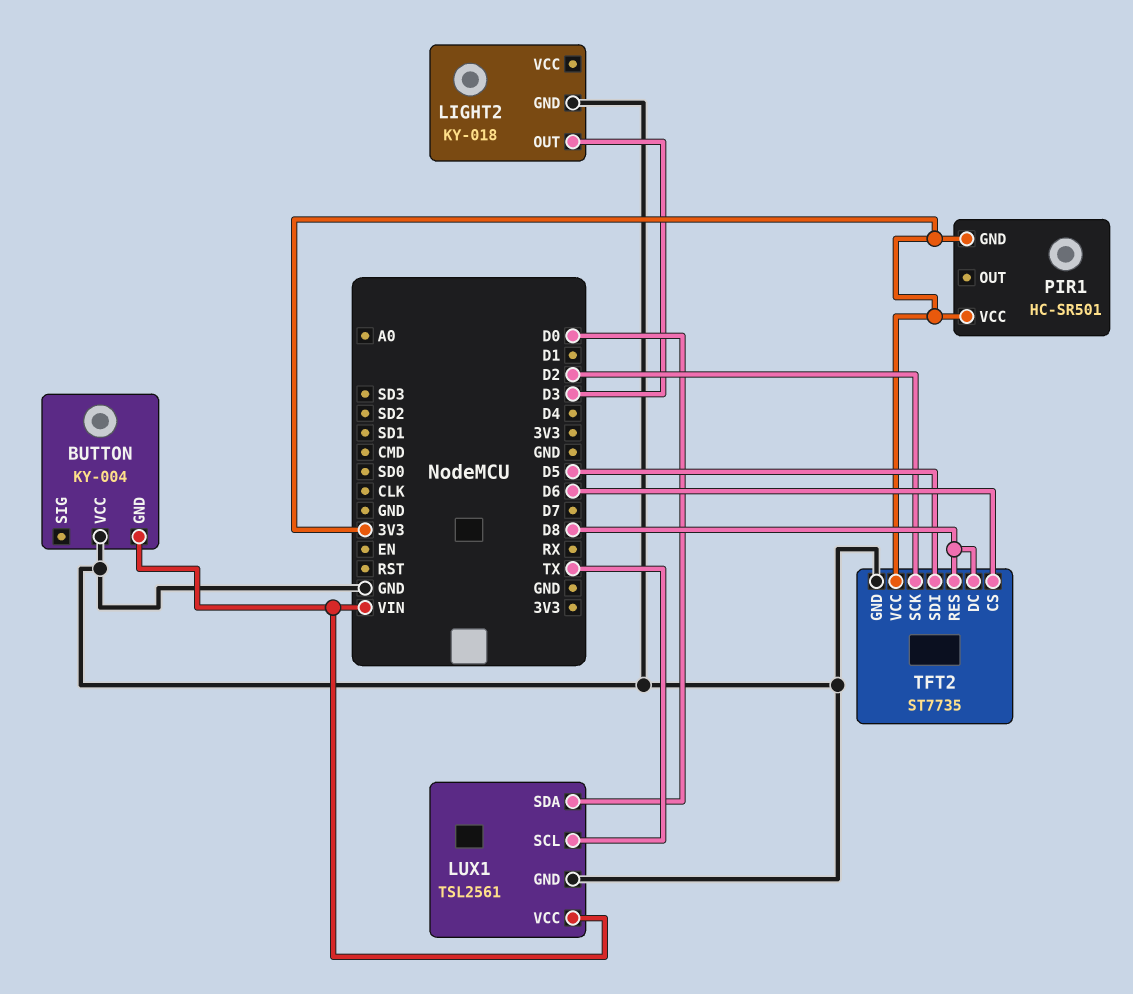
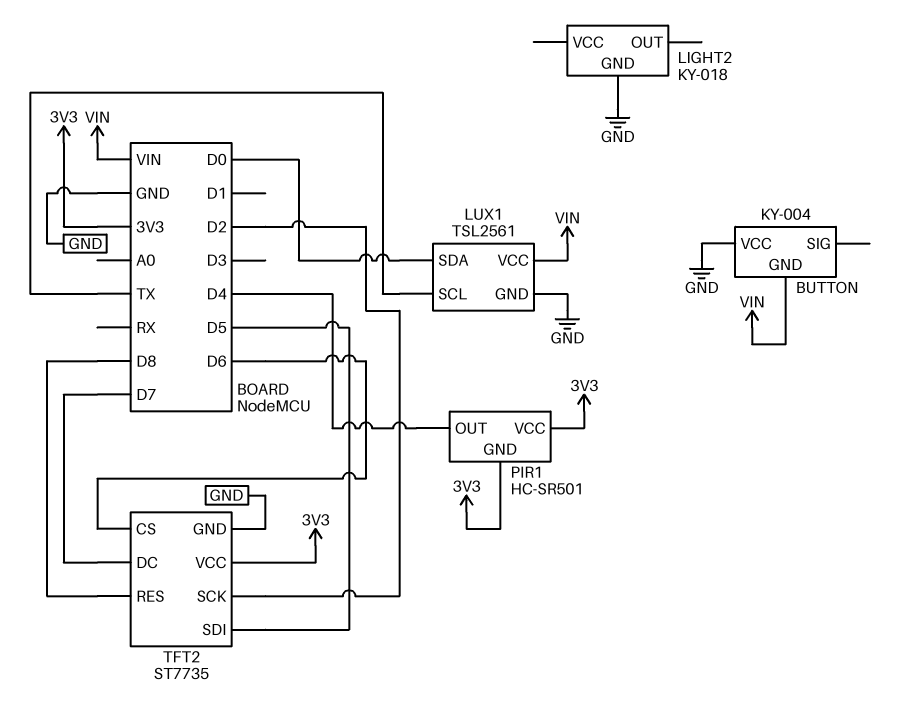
LIGHT2 pin OUT: D3 -> none
PIR1 pin OUT: none -> D4
TFT2 pin DC: D8 -> D7

